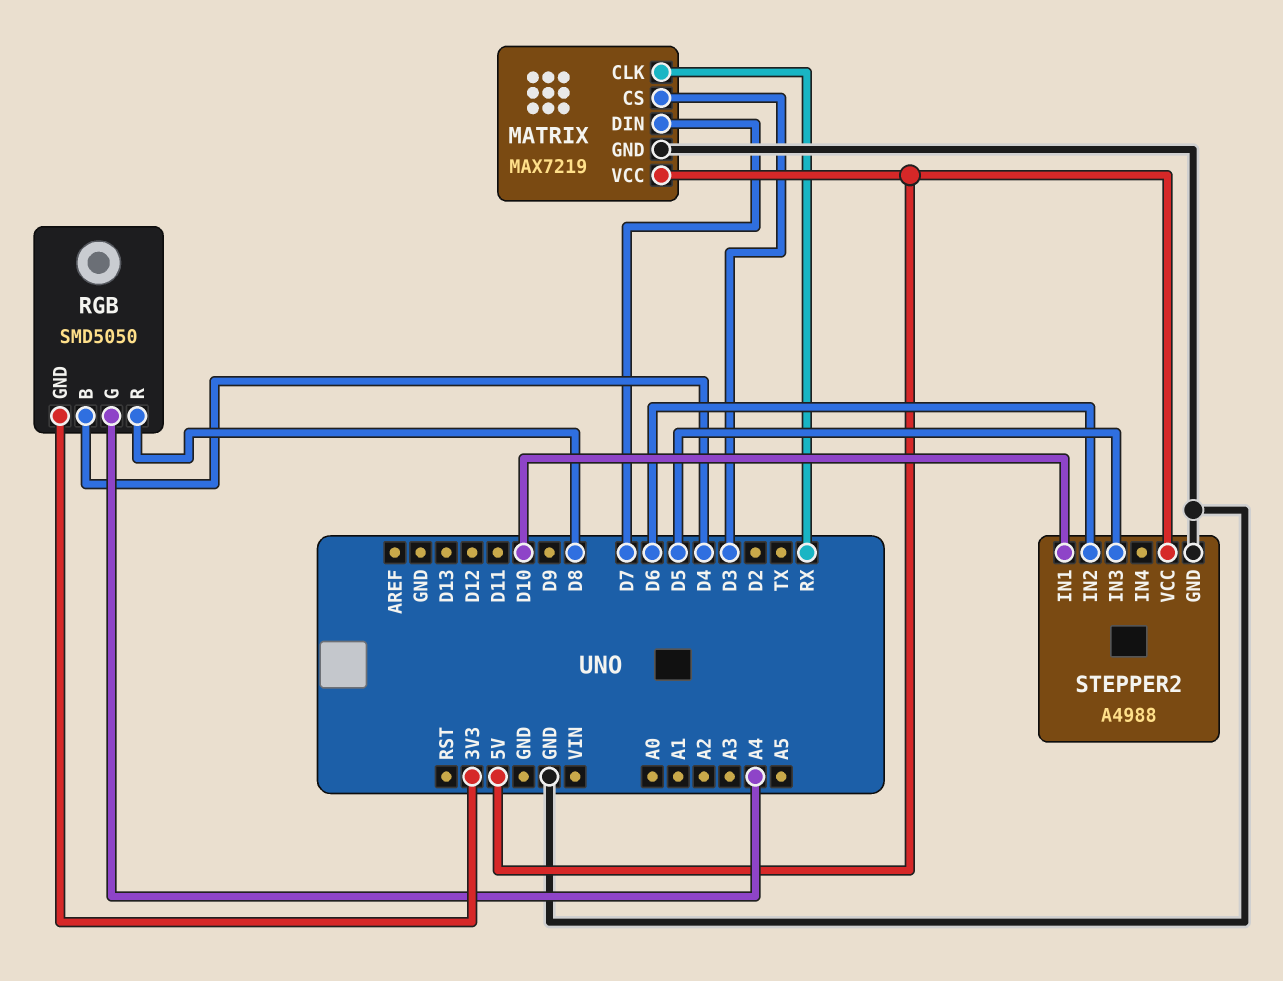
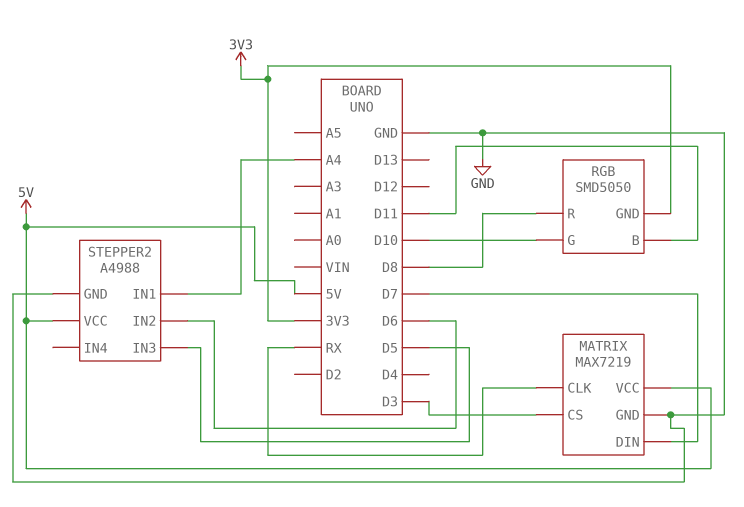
RGB pin B: D4 -> D11
RGB pin G: A4 -> D10
STEPPER2 pin IN1: D10 -> A4

